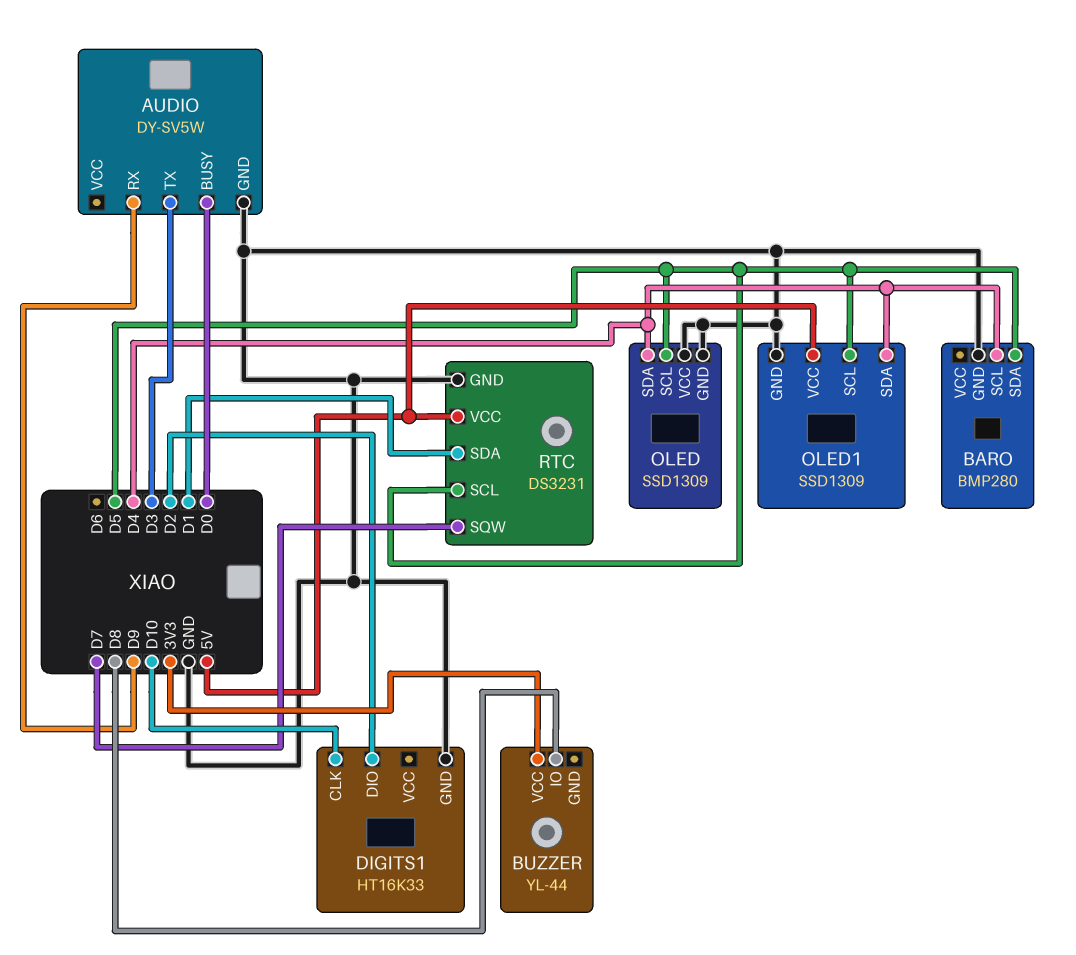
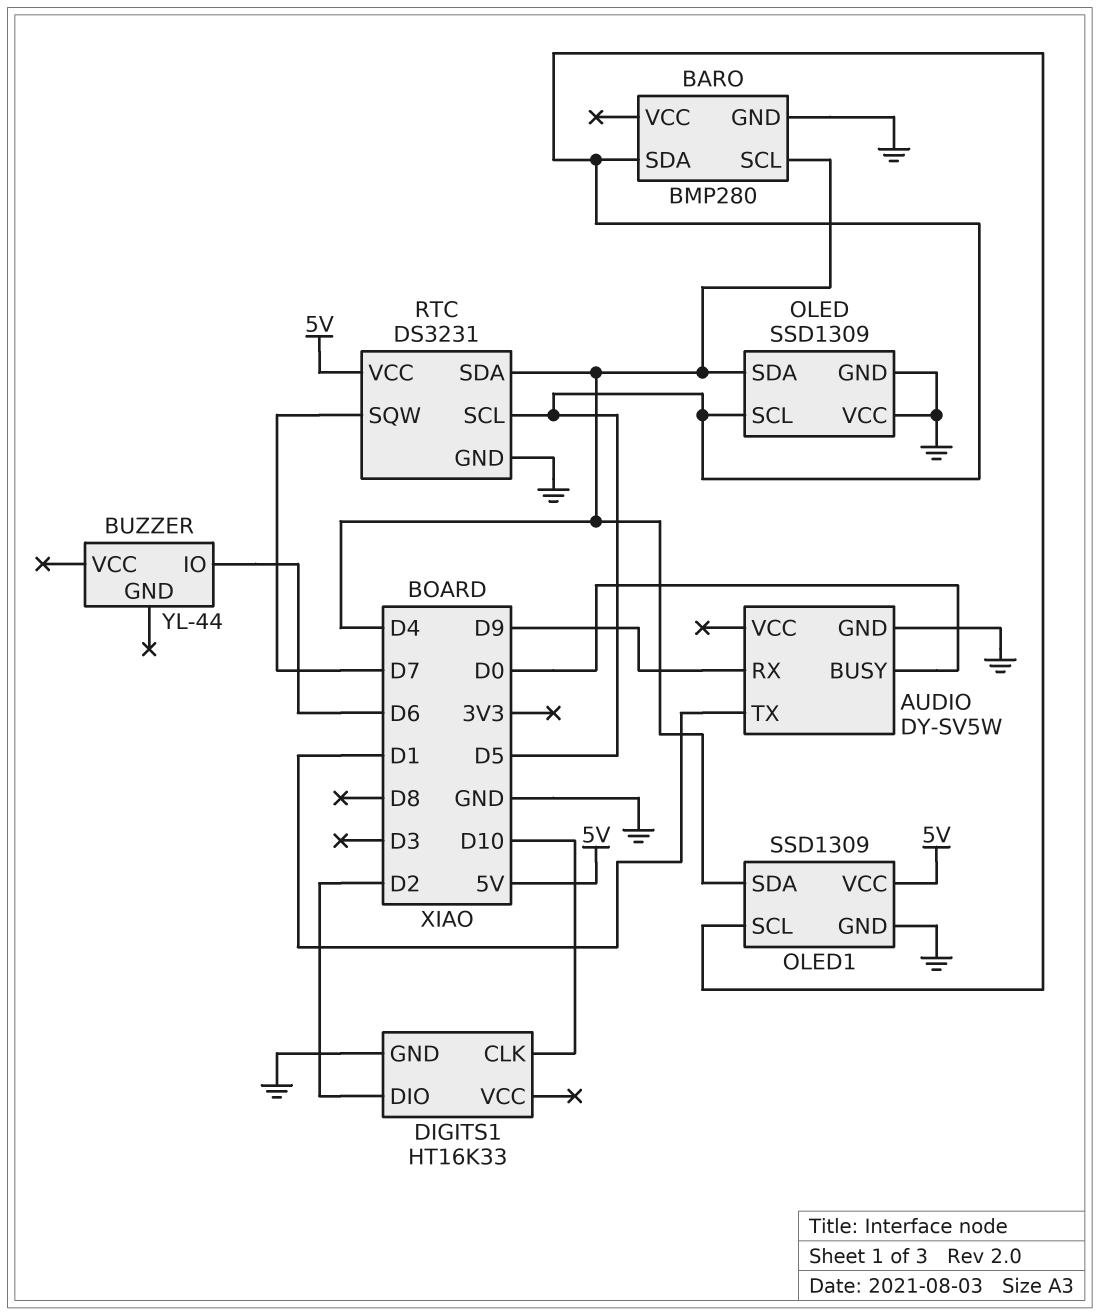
AUDIO pin TX: D3 -> D1
BUZZER pin IO: D8 -> D6
BUZZER pin VCC: 3V3 -> none
RTC pin SDA: D1 -> D4

